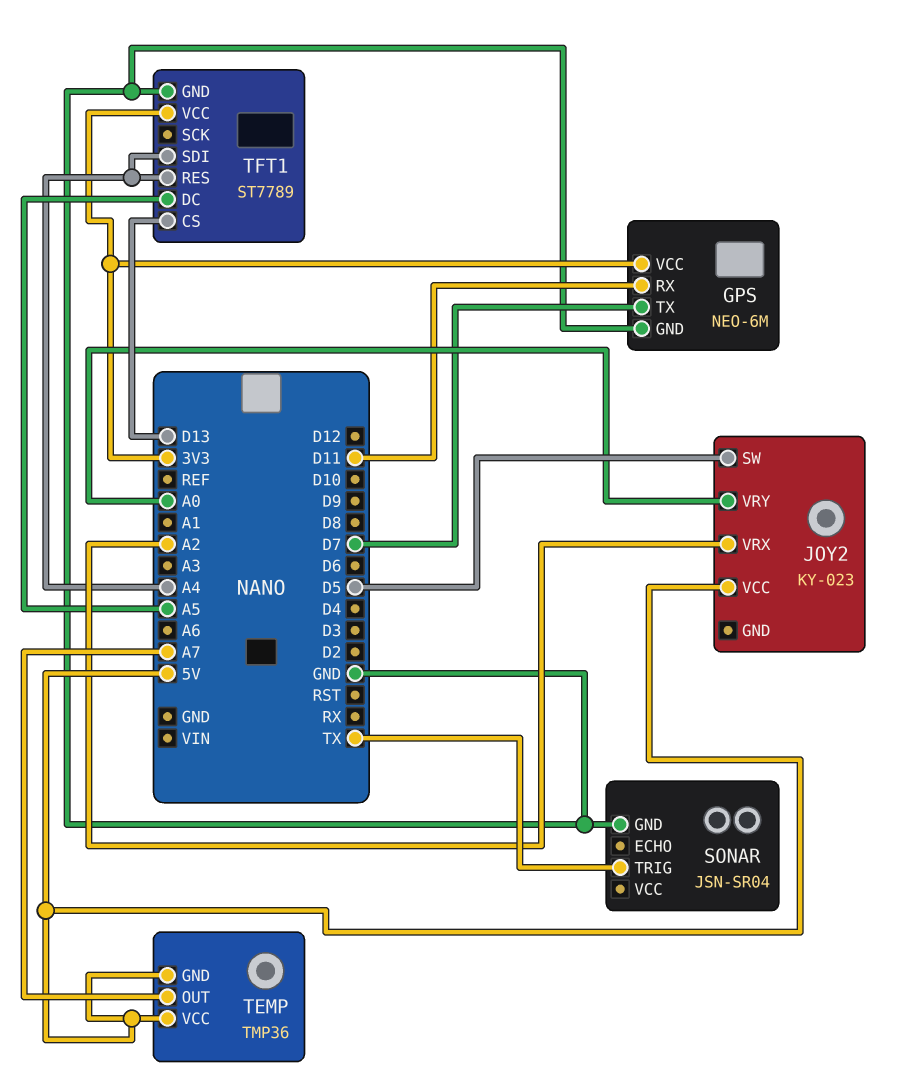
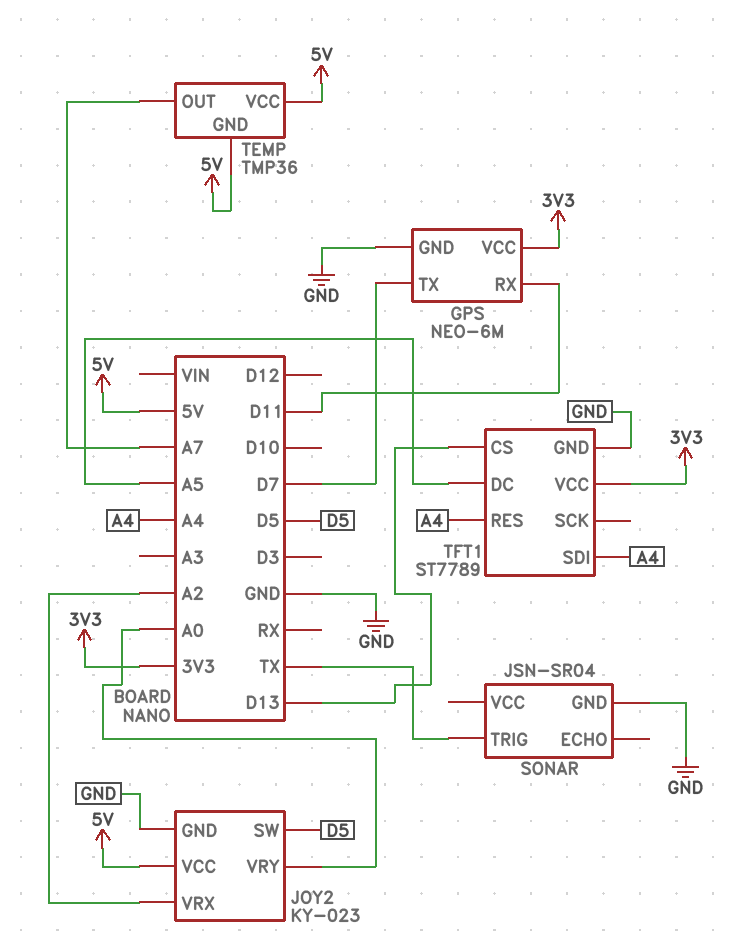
JOY2 pin GND: none -> GND

